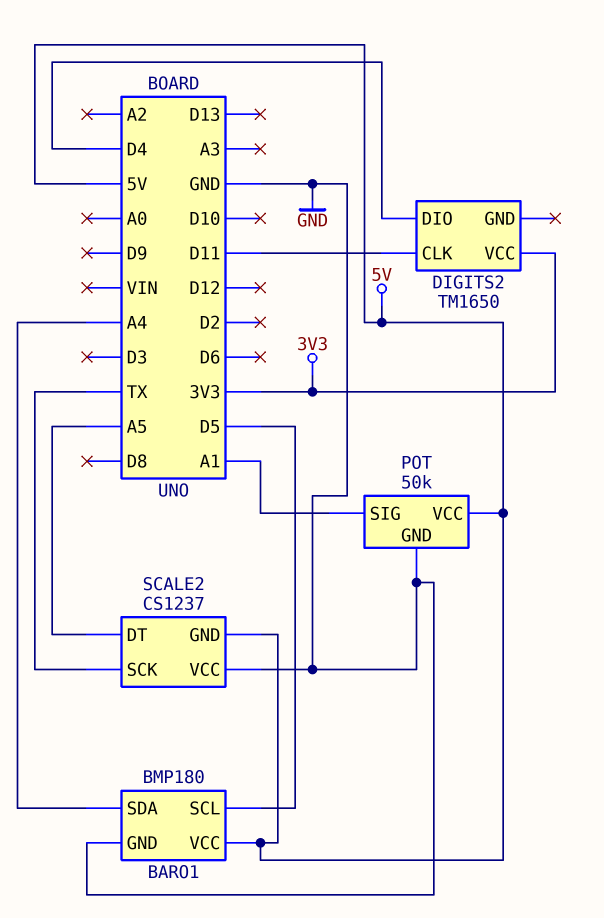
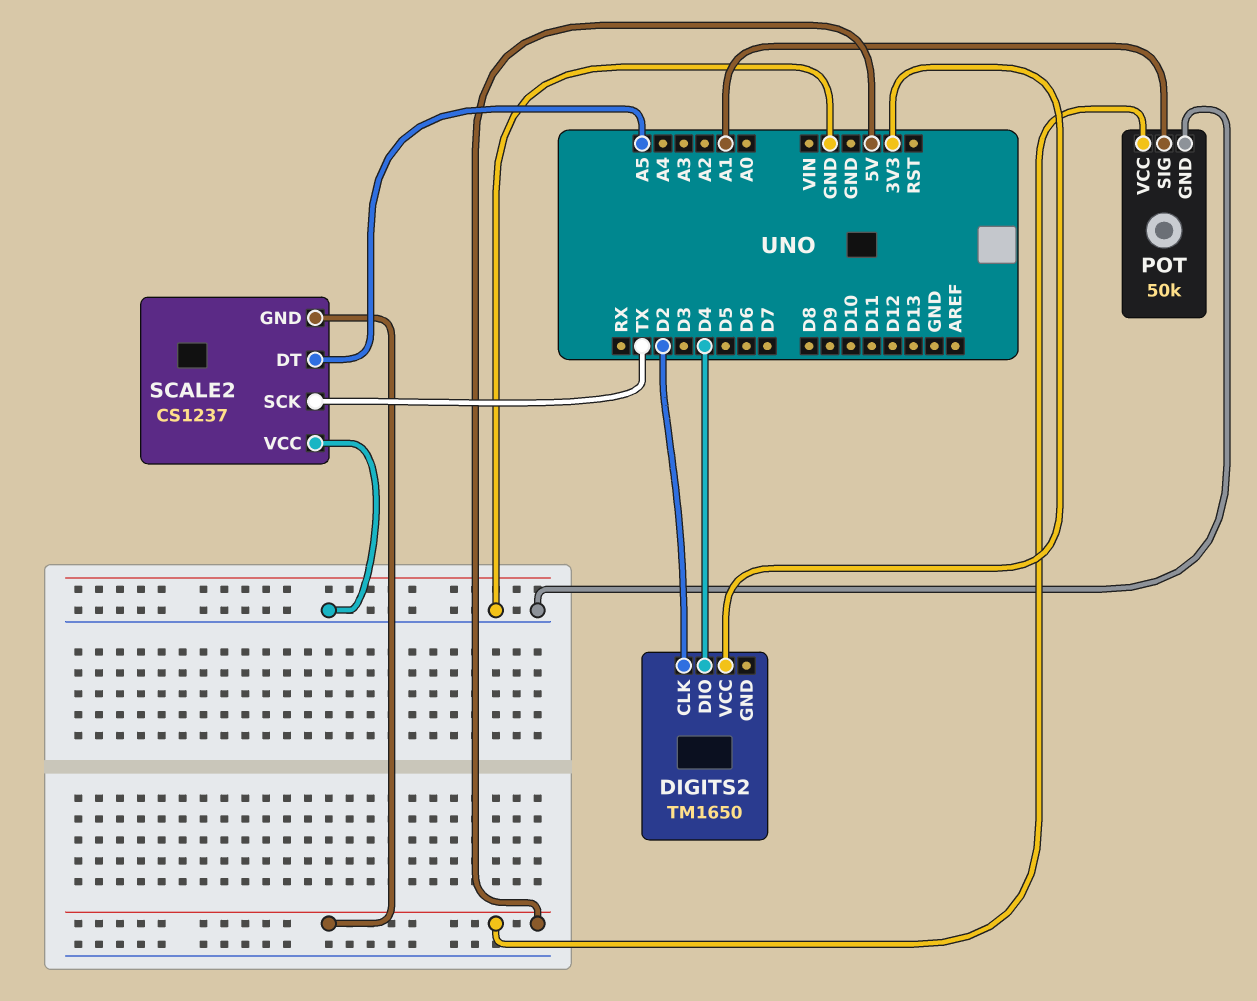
BARO1: BMP180 -> none
BARO1 pin GND: GND -> none
BARO1 pin SCL: D5 -> none
BARO1 pin SDA: A4 -> none
BARO1 pin VCC: 5V -> none
DIGITS2 pin CLK: D11 -> D2

